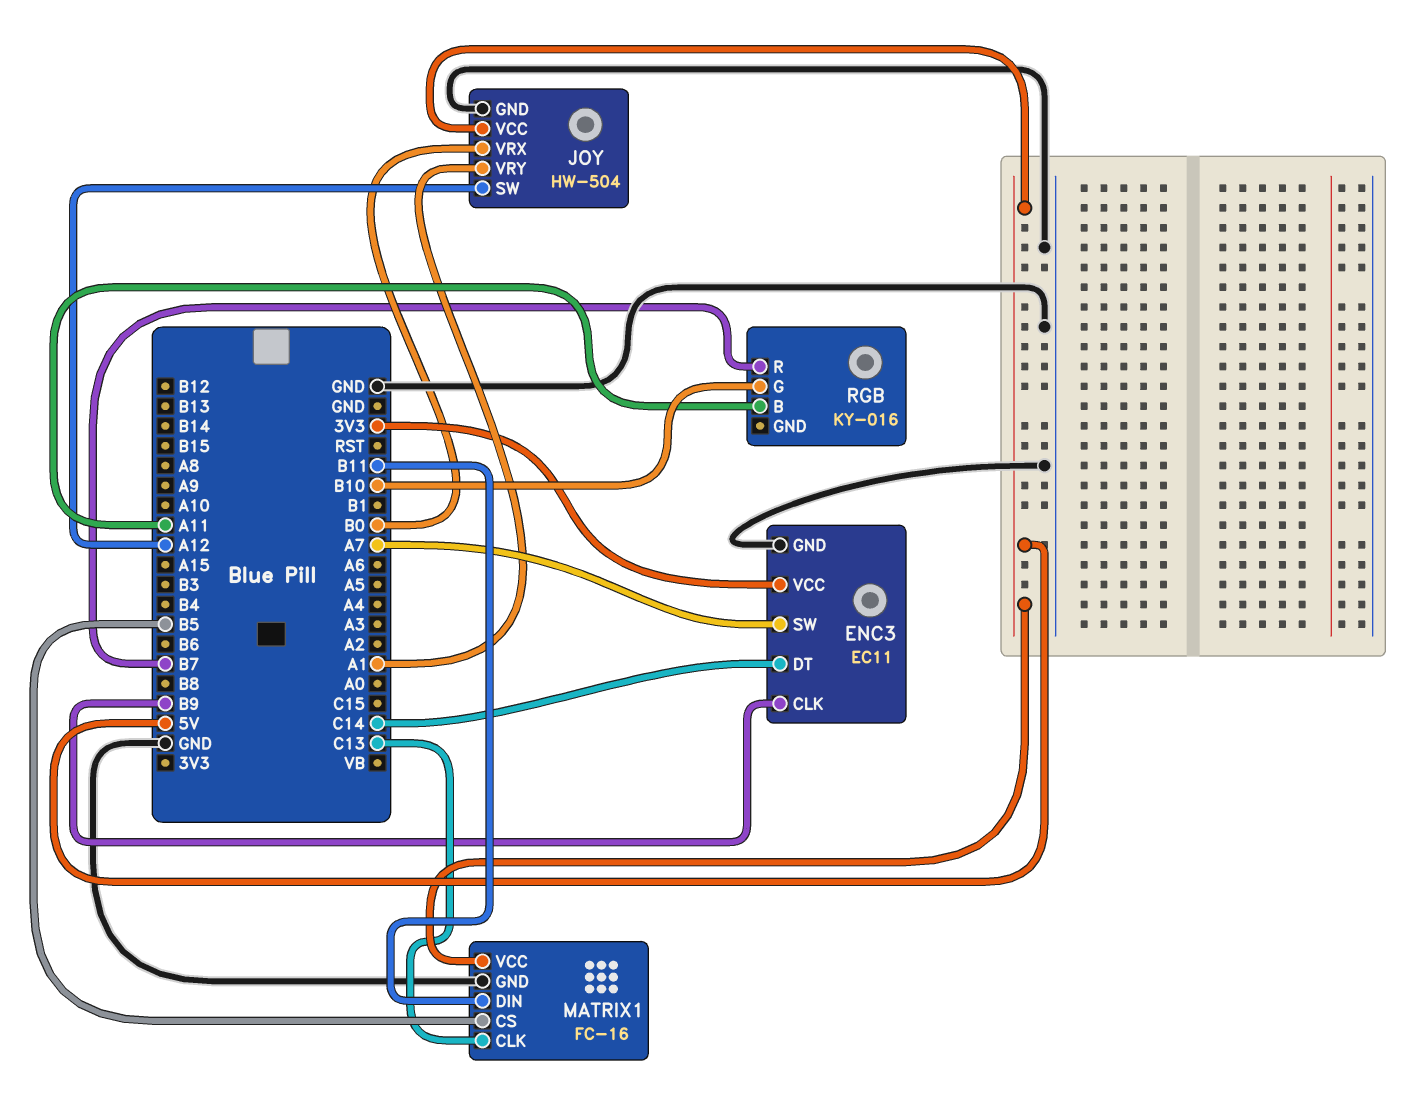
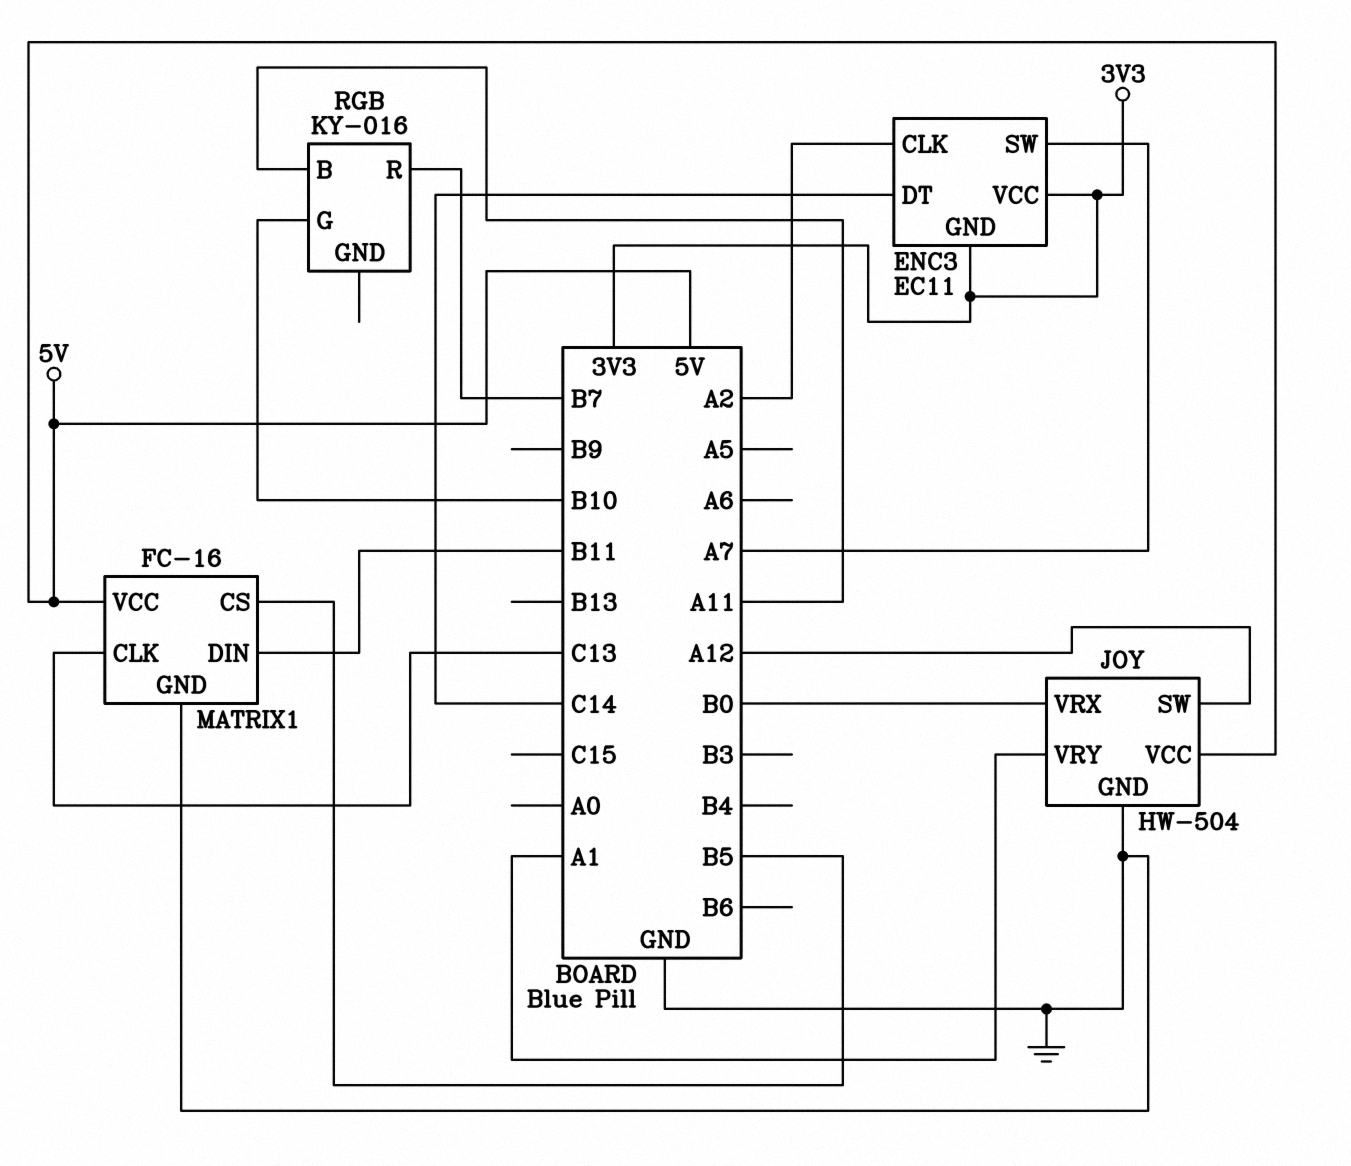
ENC3 pin CLK: B9 -> A2
ENC3 pin GND: GND -> 3V3

